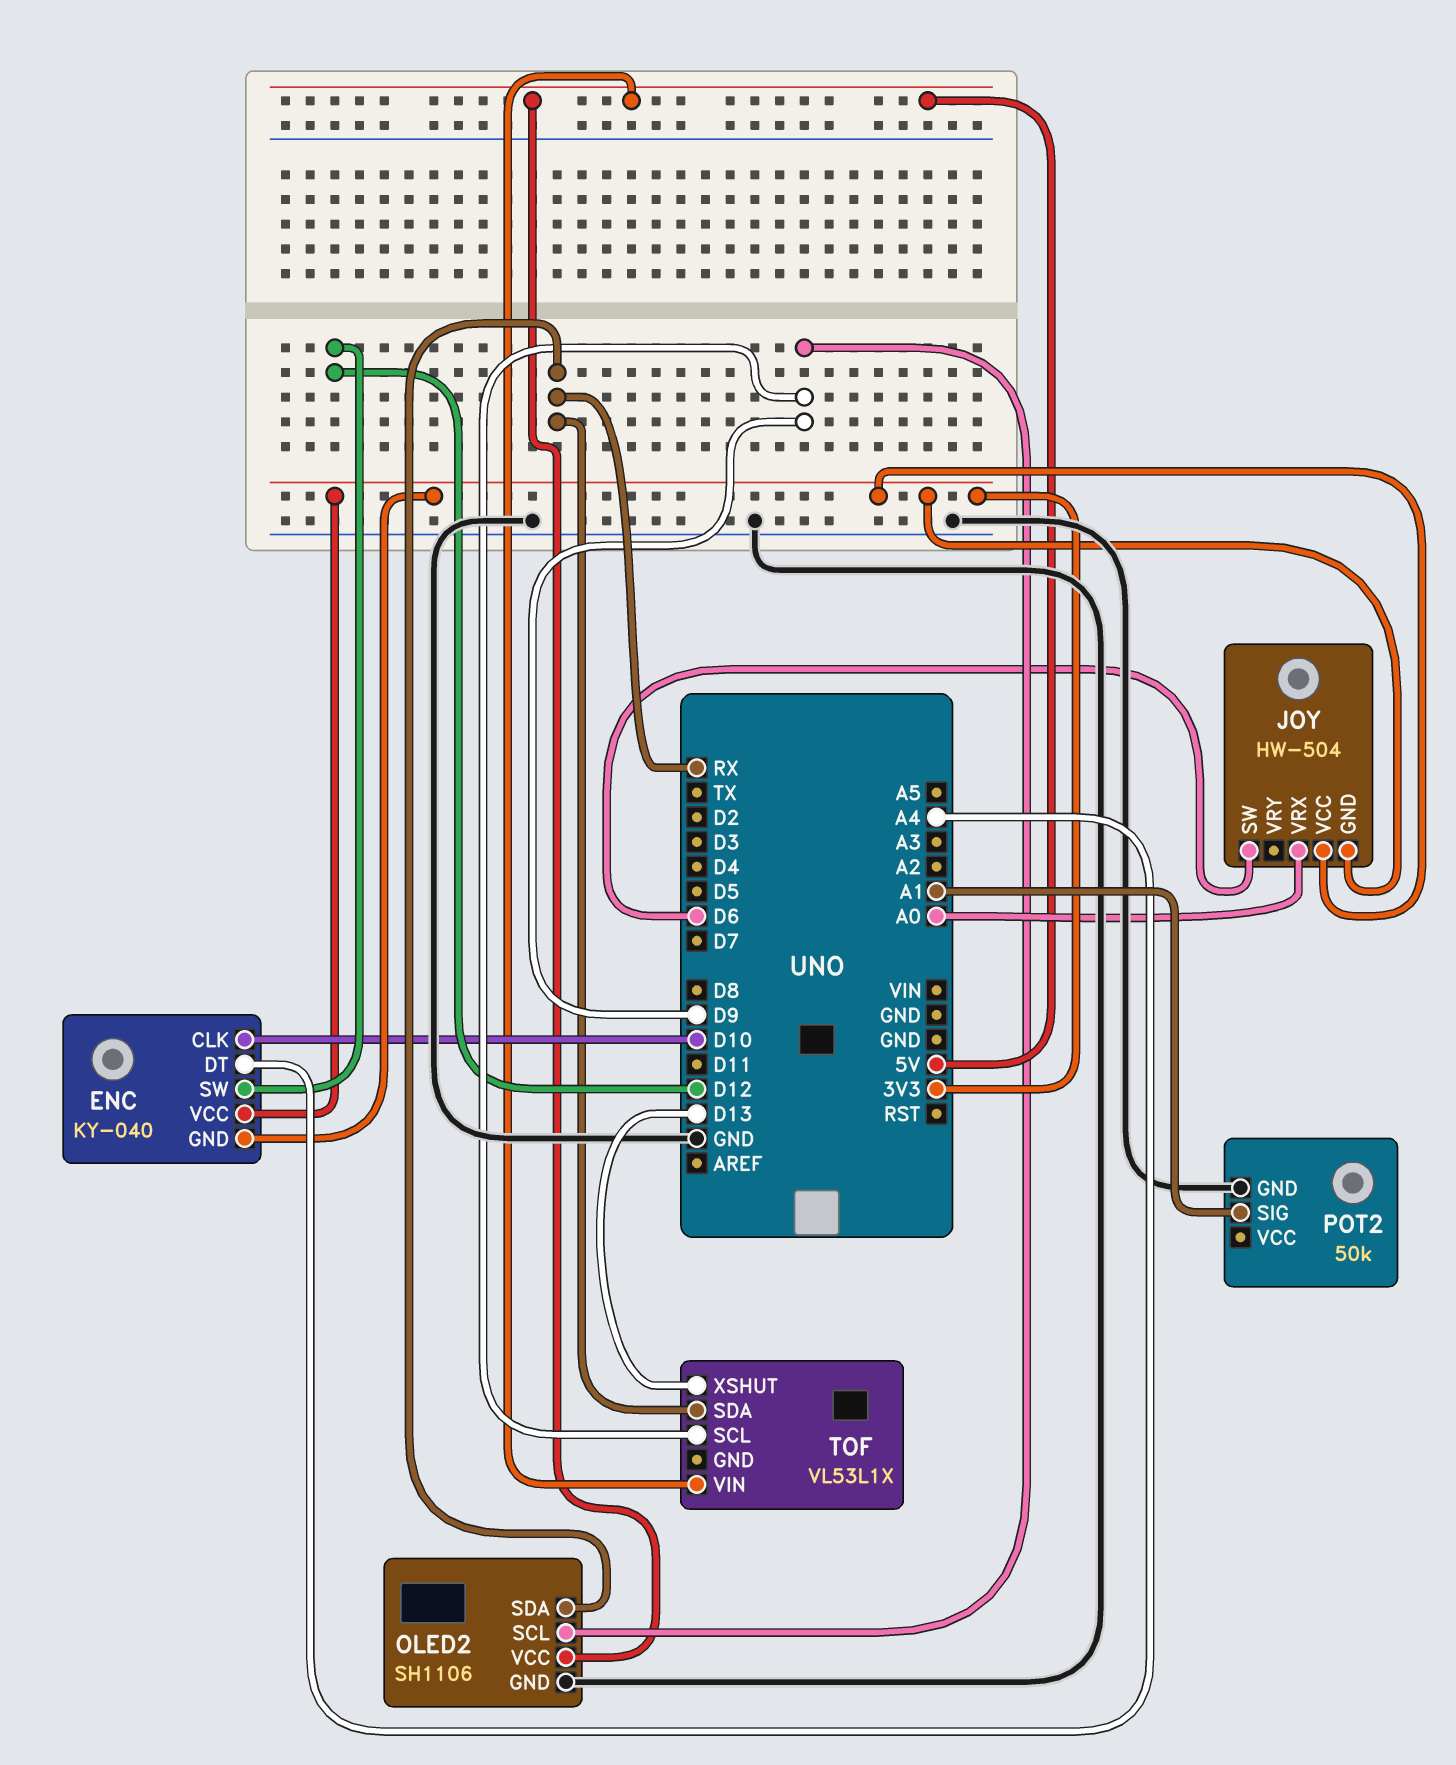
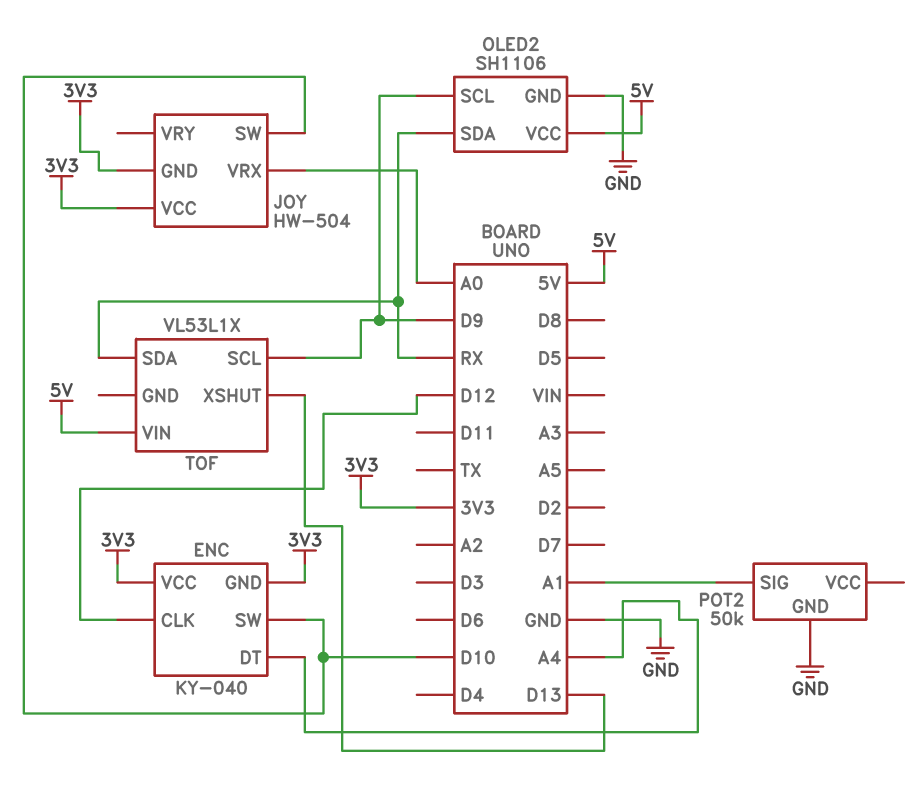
ENC pin CLK: D10 -> D12
ENC pin SW: D12 -> D10
JOY pin SW: D6 -> D10

